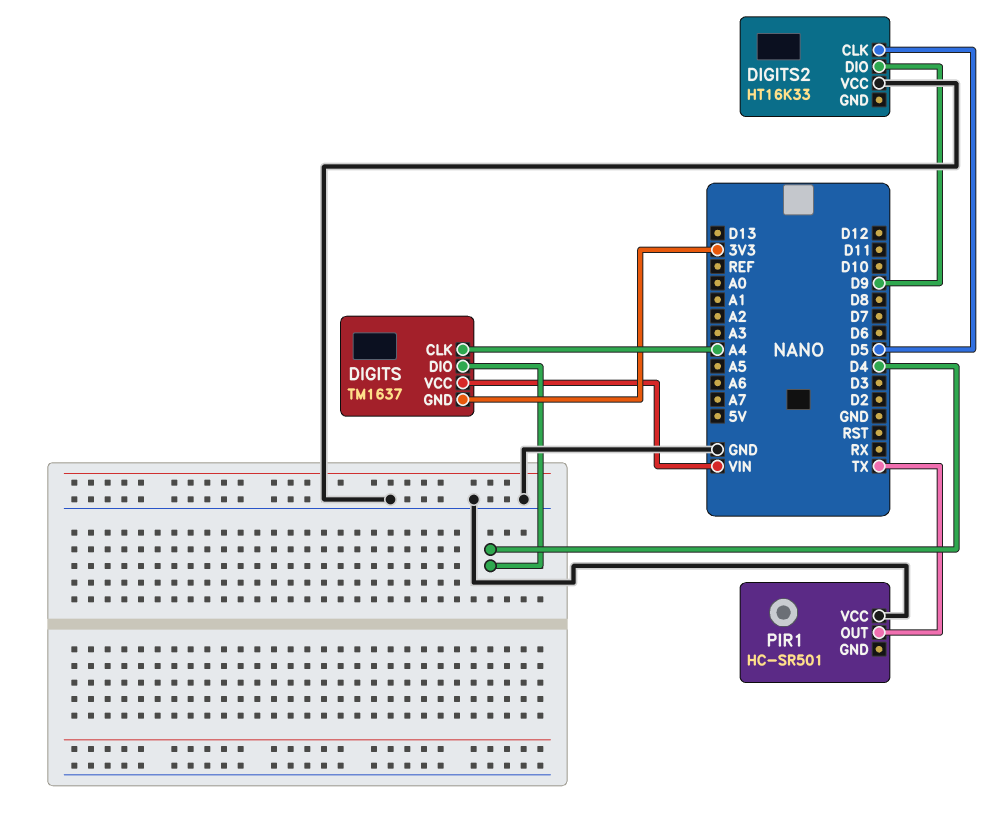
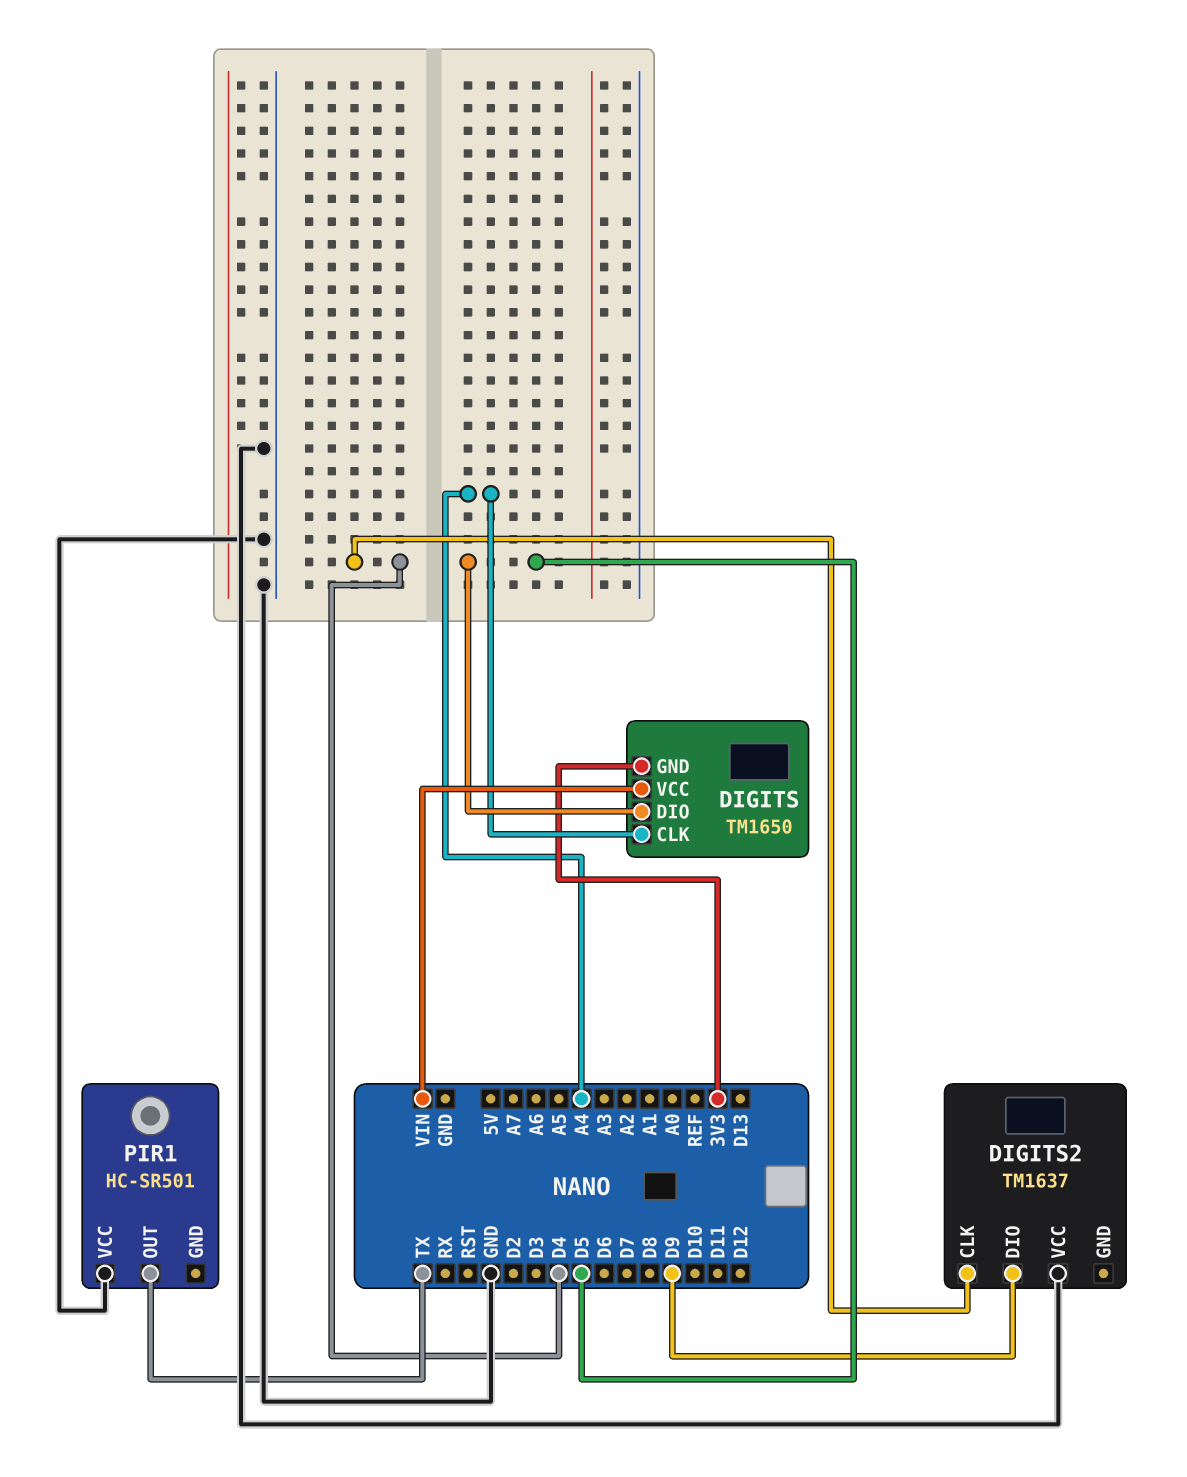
DIGITS: TM1637 -> TM1650
DIGITS pin DIO: D4 -> D5
DIGITS2: HT16K33 -> TM1637
DIGITS2 pin CLK: D5 -> D4

